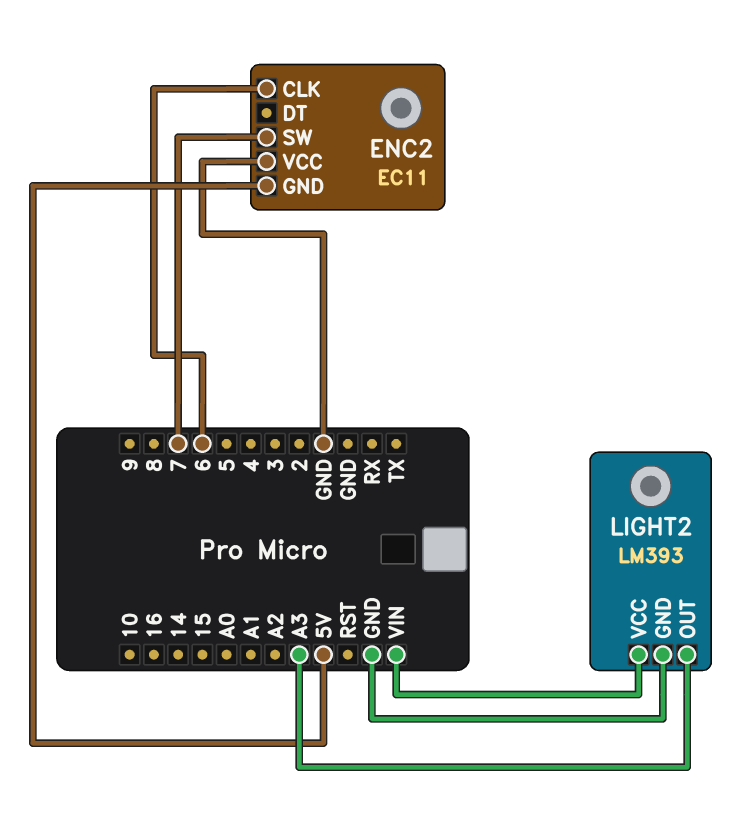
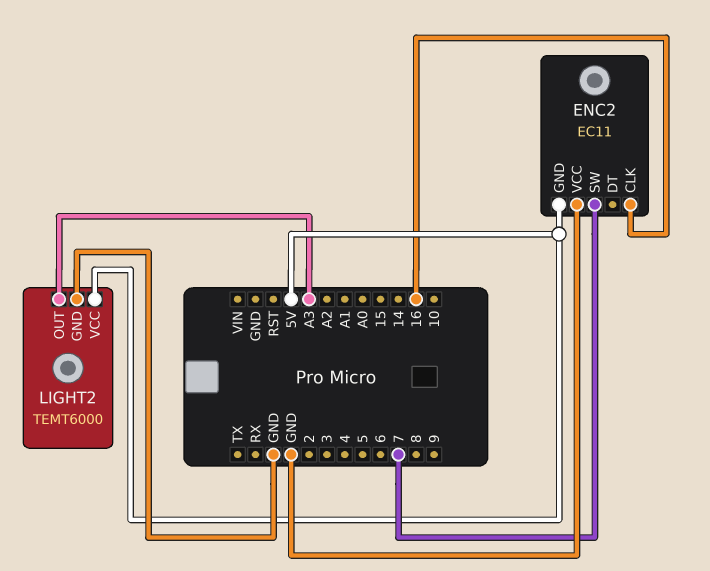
ENC2 pin CLK: 6 -> 16
LIGHT2: LM393 -> TEMT6000
LIGHT2 pin VCC: VIN -> 5V

